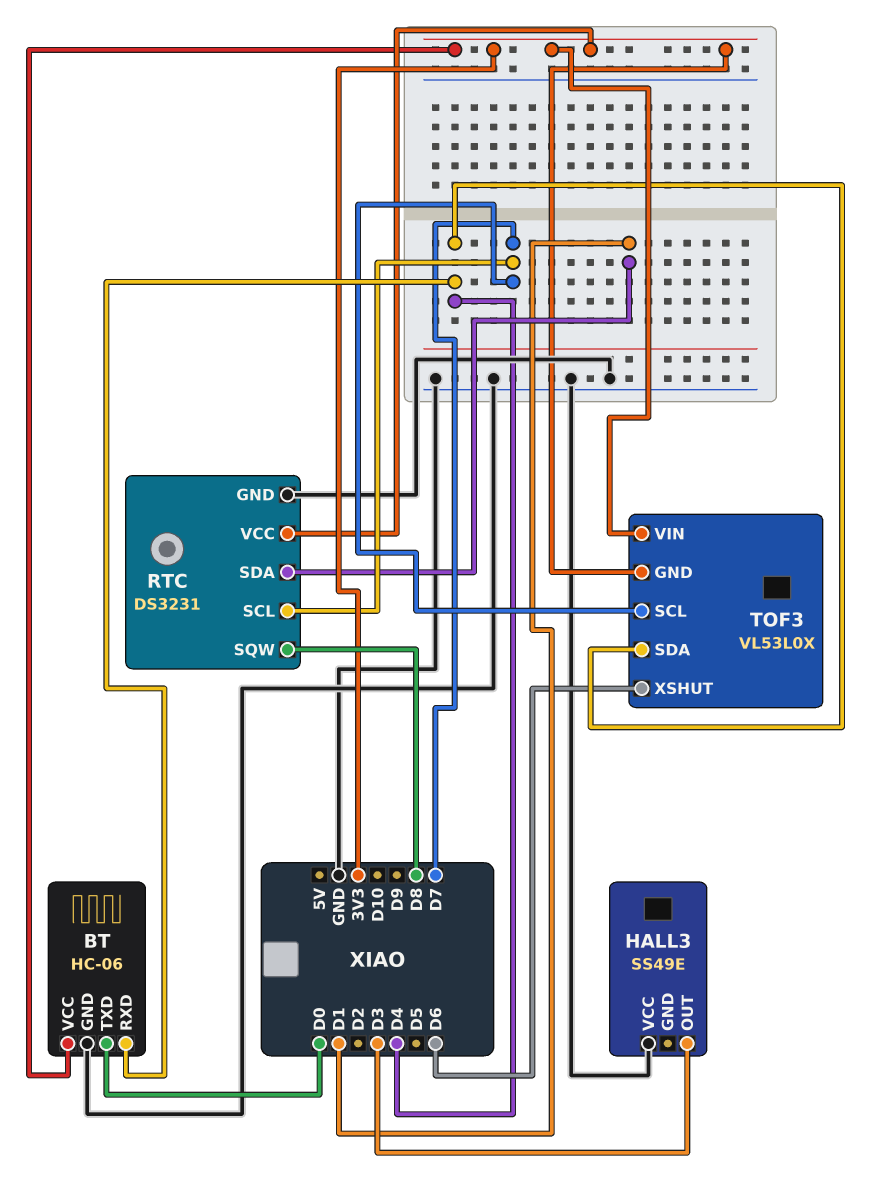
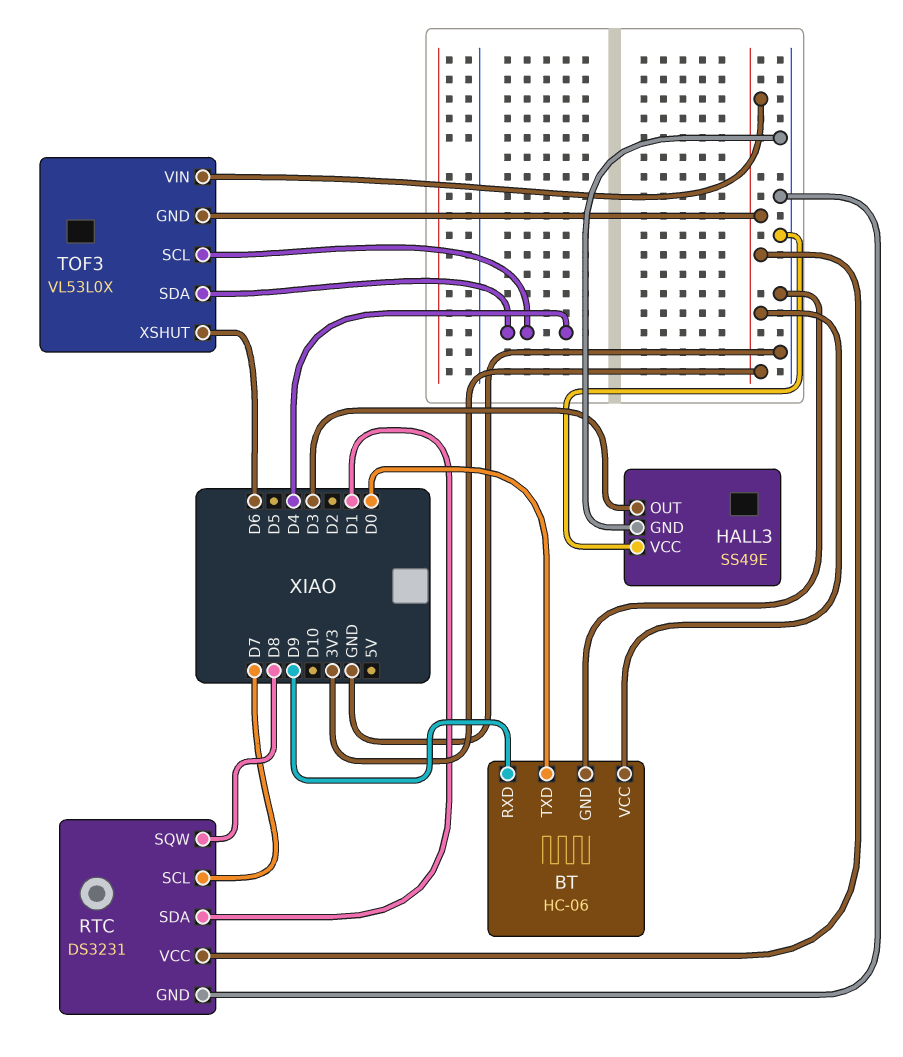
BT pin RXD: D4 -> D9
HALL3 pin GND: none -> GND
TOF3 pin SCL: D7 -> D4

